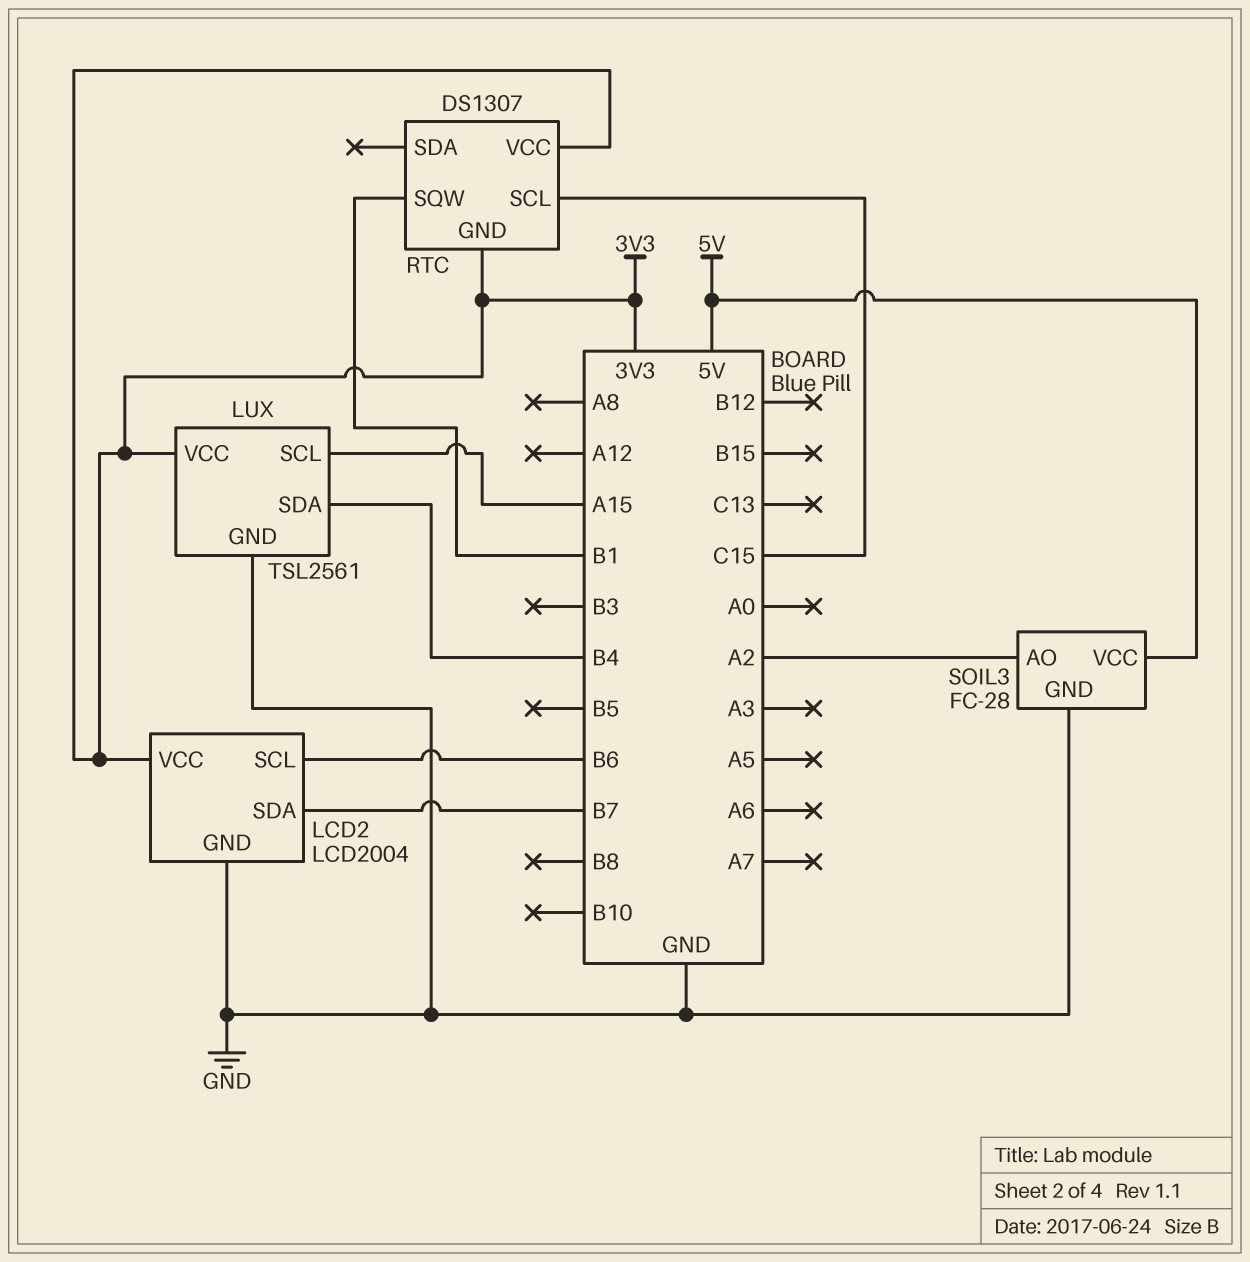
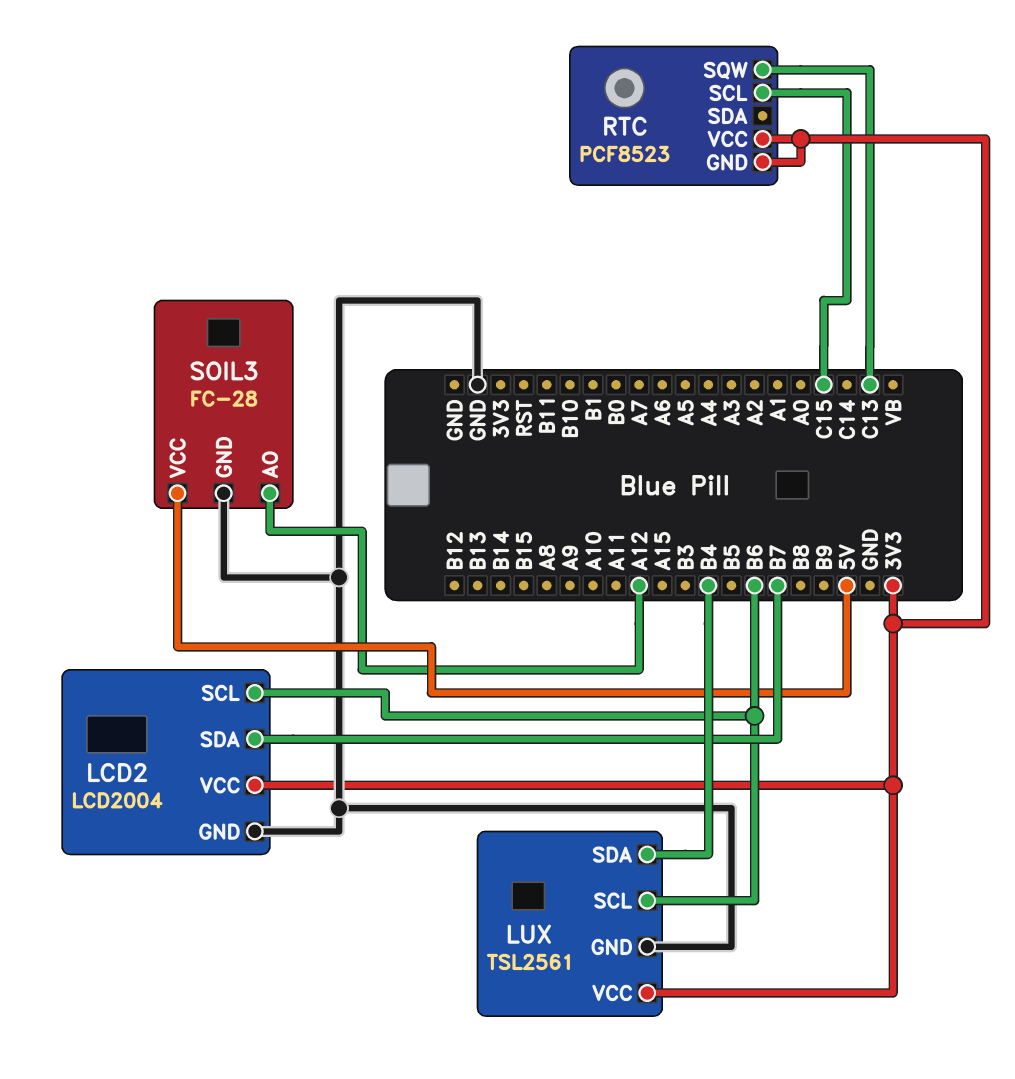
LUX pin SCL: A15 -> B6
RTC: DS1307 -> PCF8523
RTC pin SQW: B1 -> C13
SOIL3 pin AO: A2 -> A12

